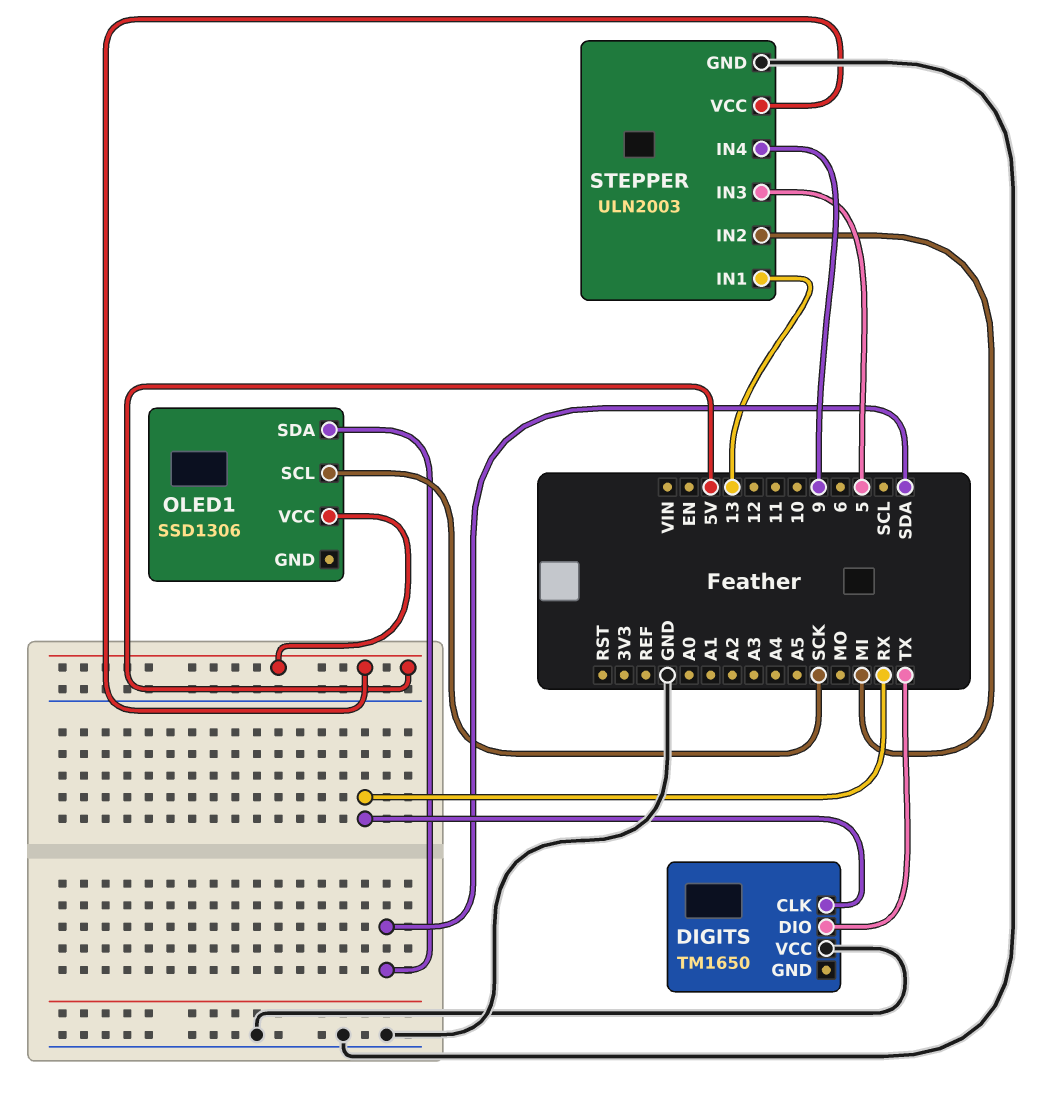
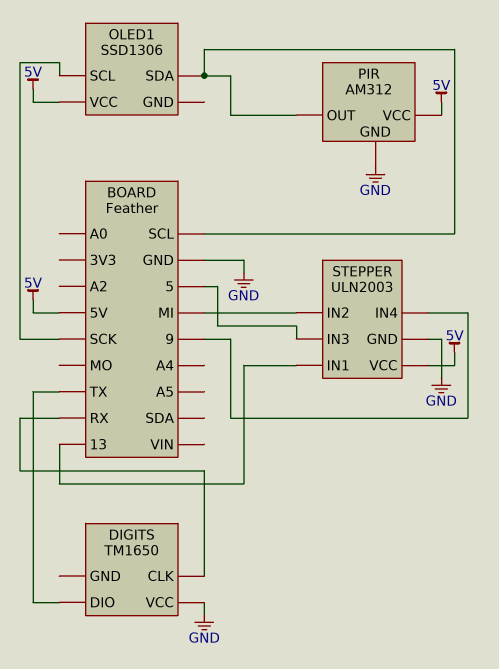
OLED1 pin SDA: SDA -> SCL
PIR: none -> AM312
PIR pin GND: none -> GND
PIR pin OUT: none -> SCL
PIR pin VCC: none -> 5V

